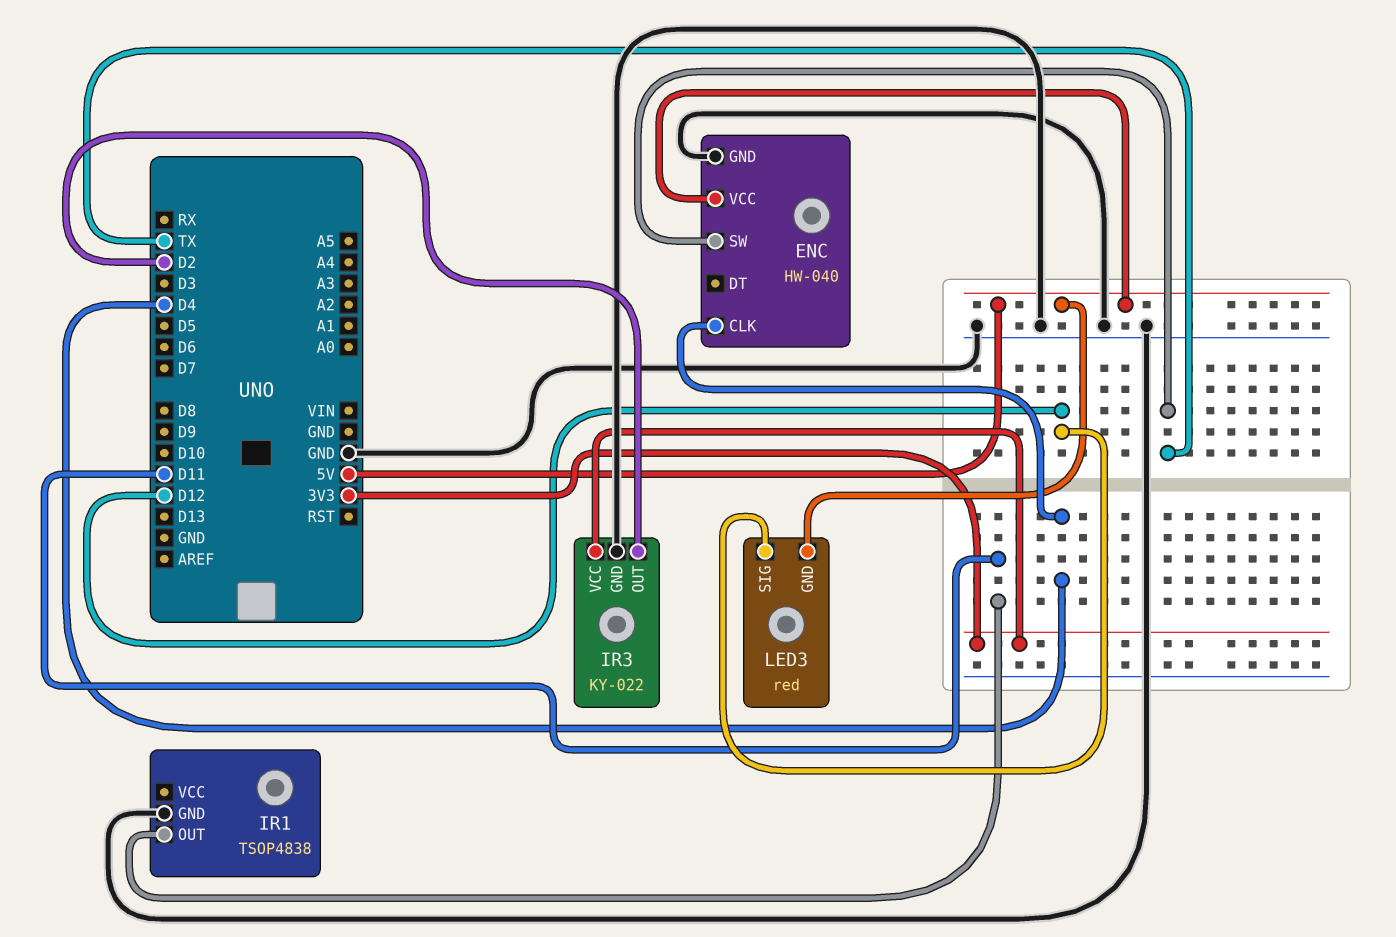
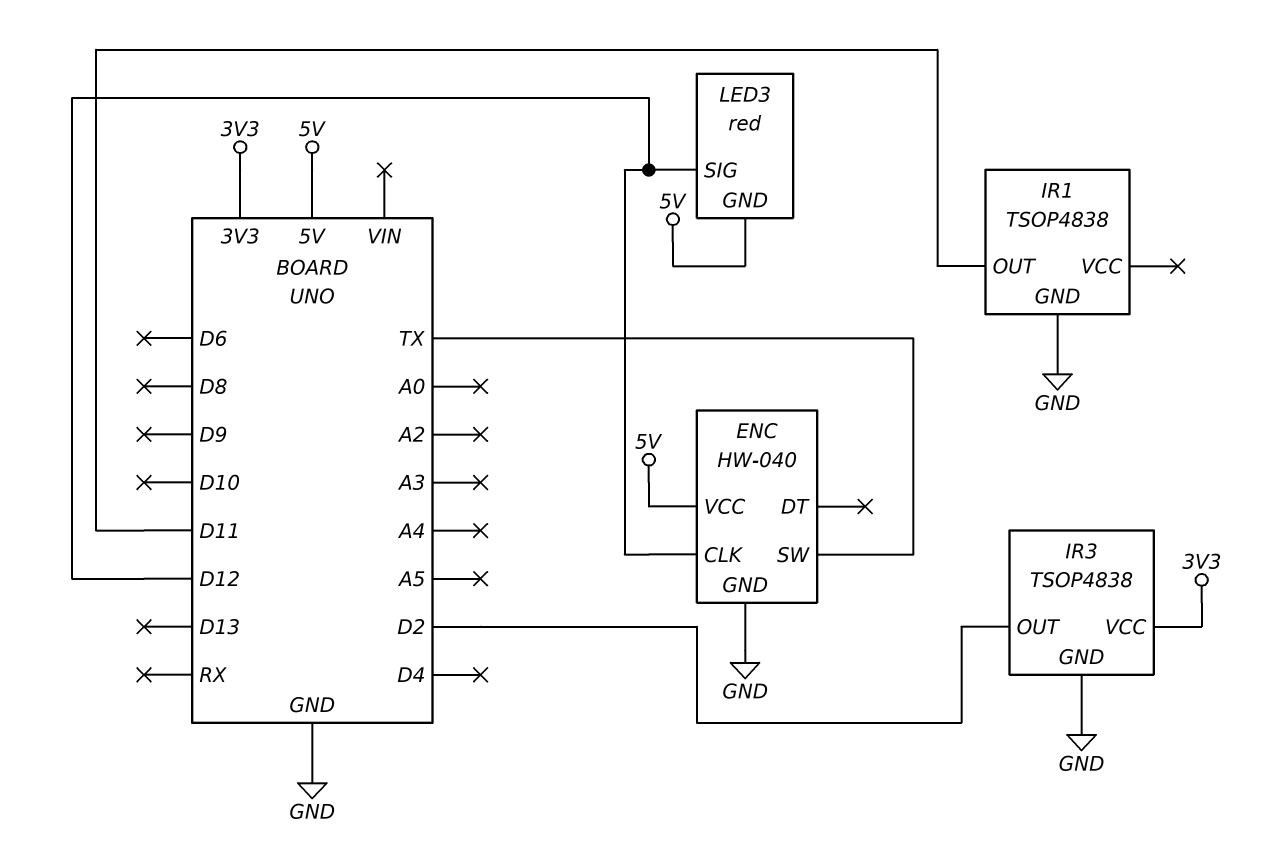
ENC pin CLK: D4 -> D12
IR3: KY-022 -> TSOP4838

